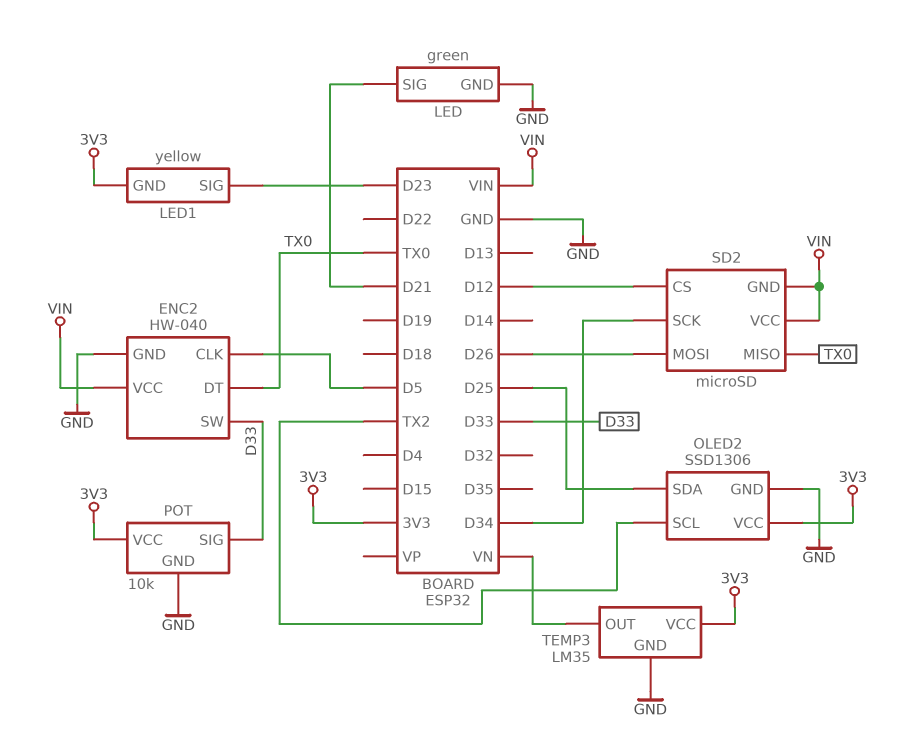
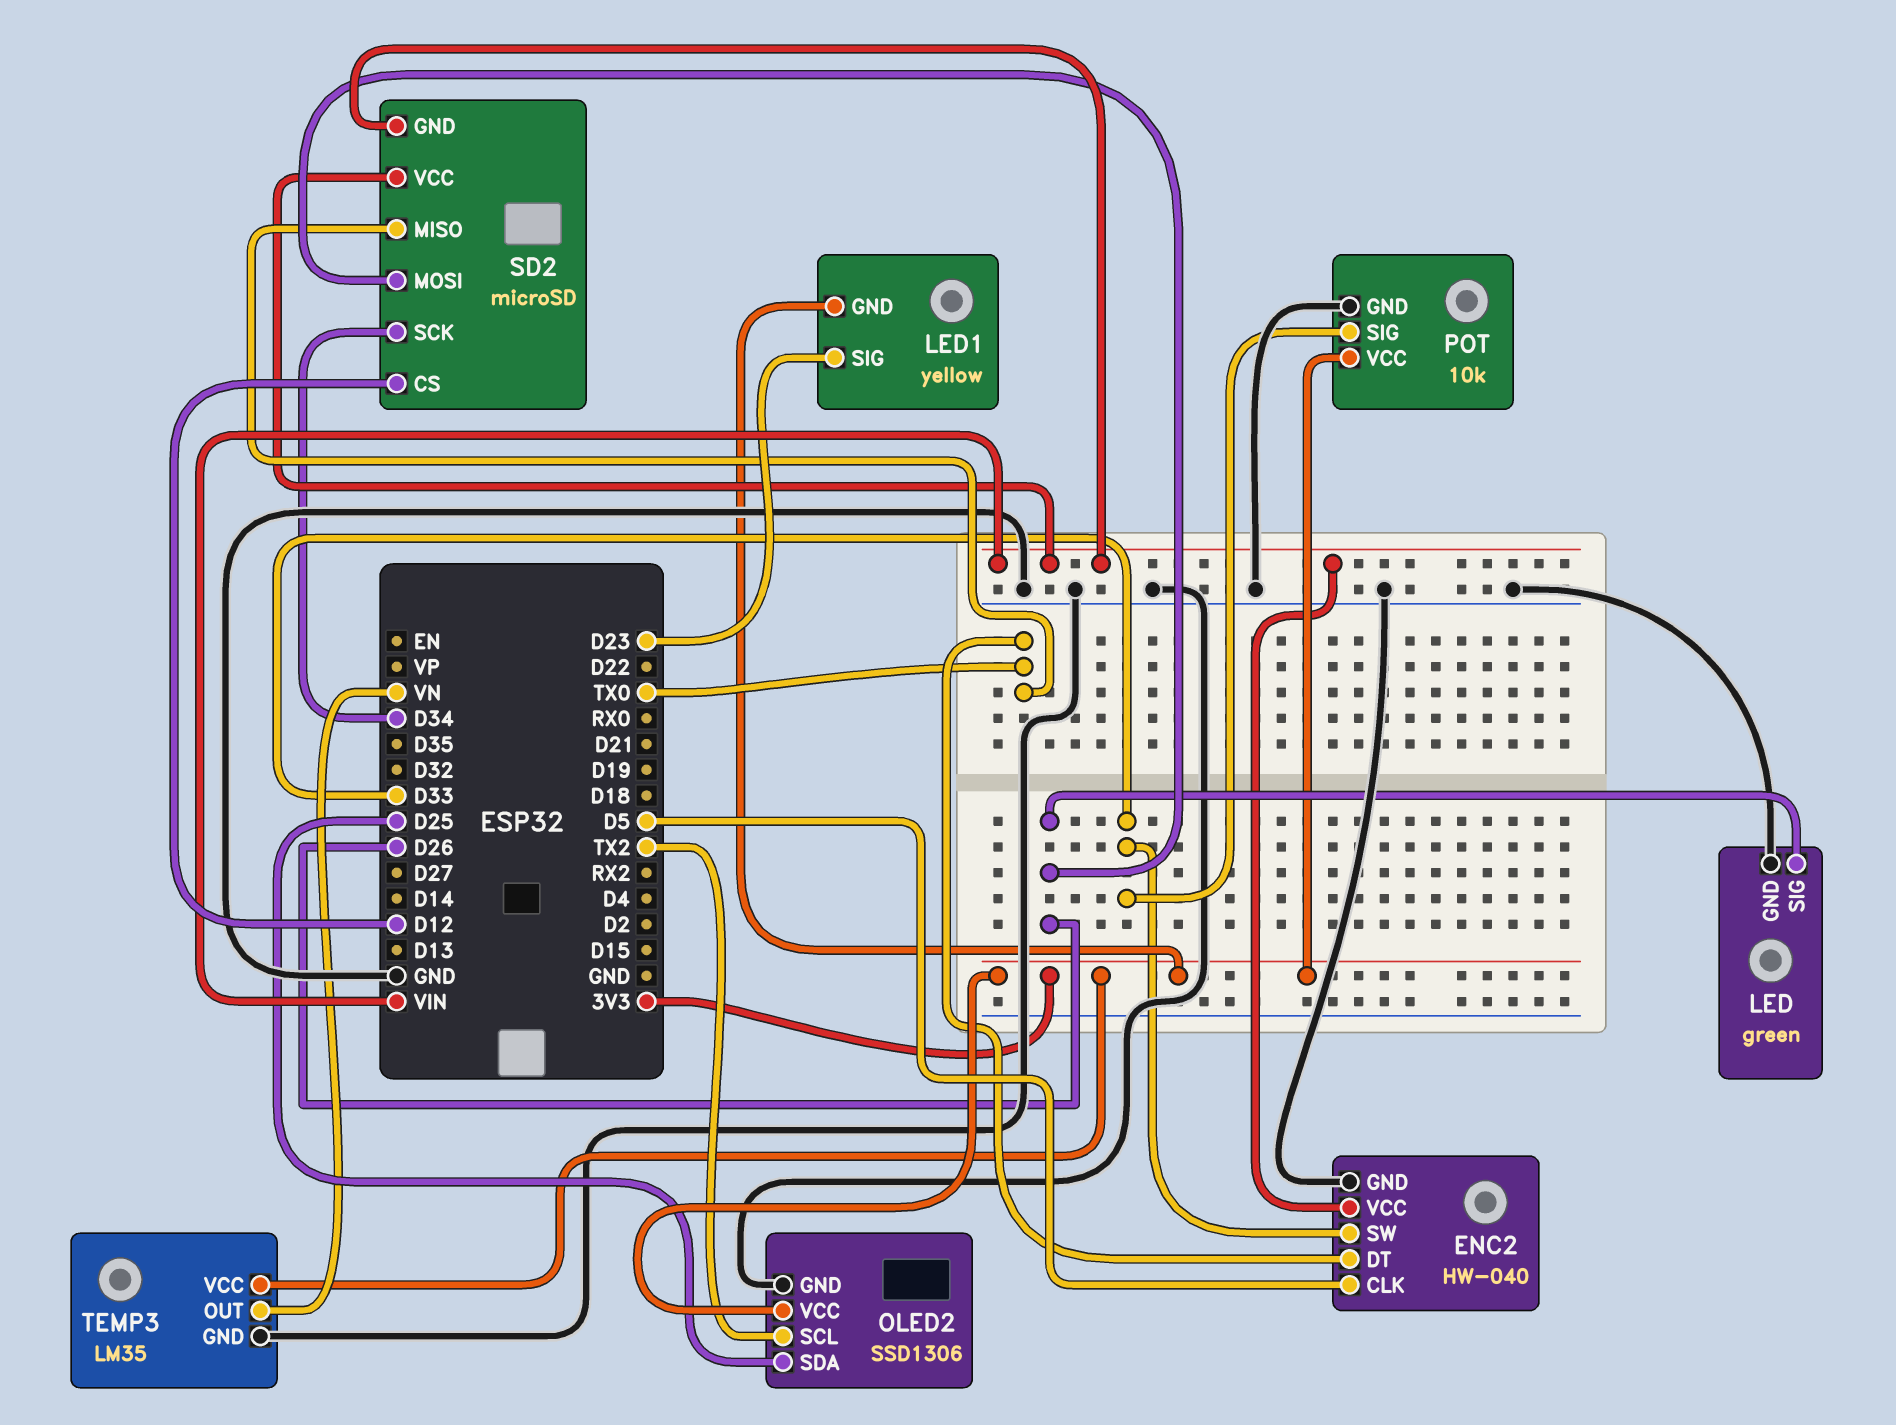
LED pin SIG: D21 -> D26

